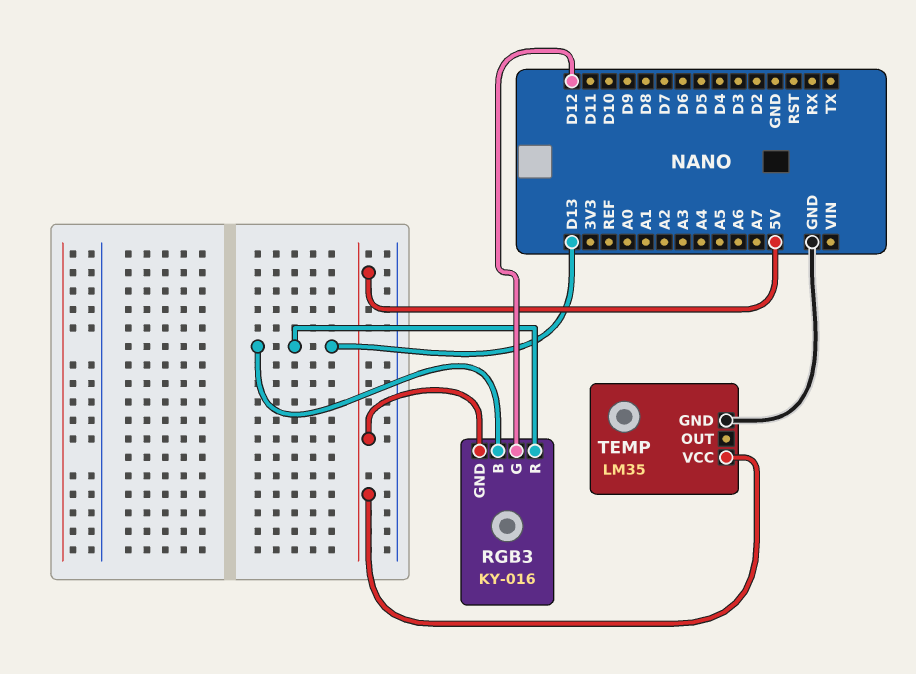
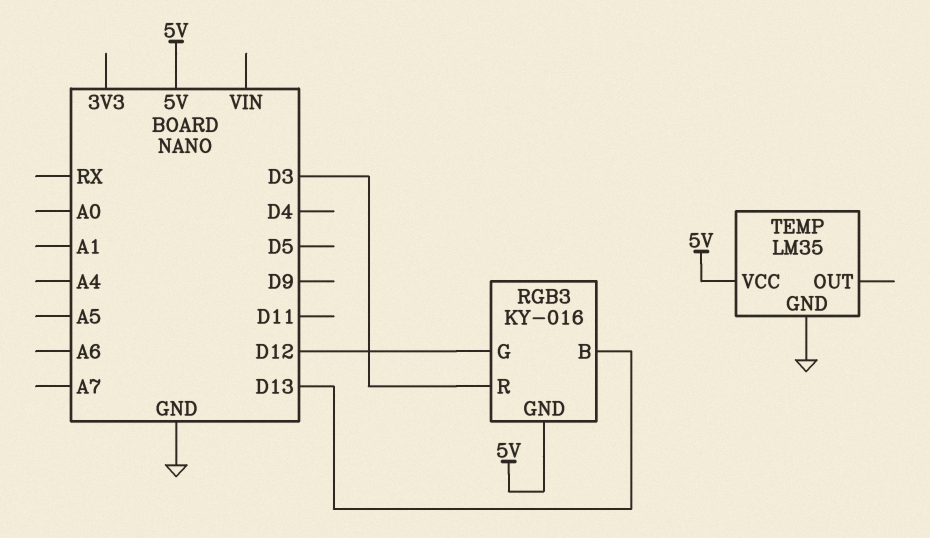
RGB3 pin R: D13 -> D3

